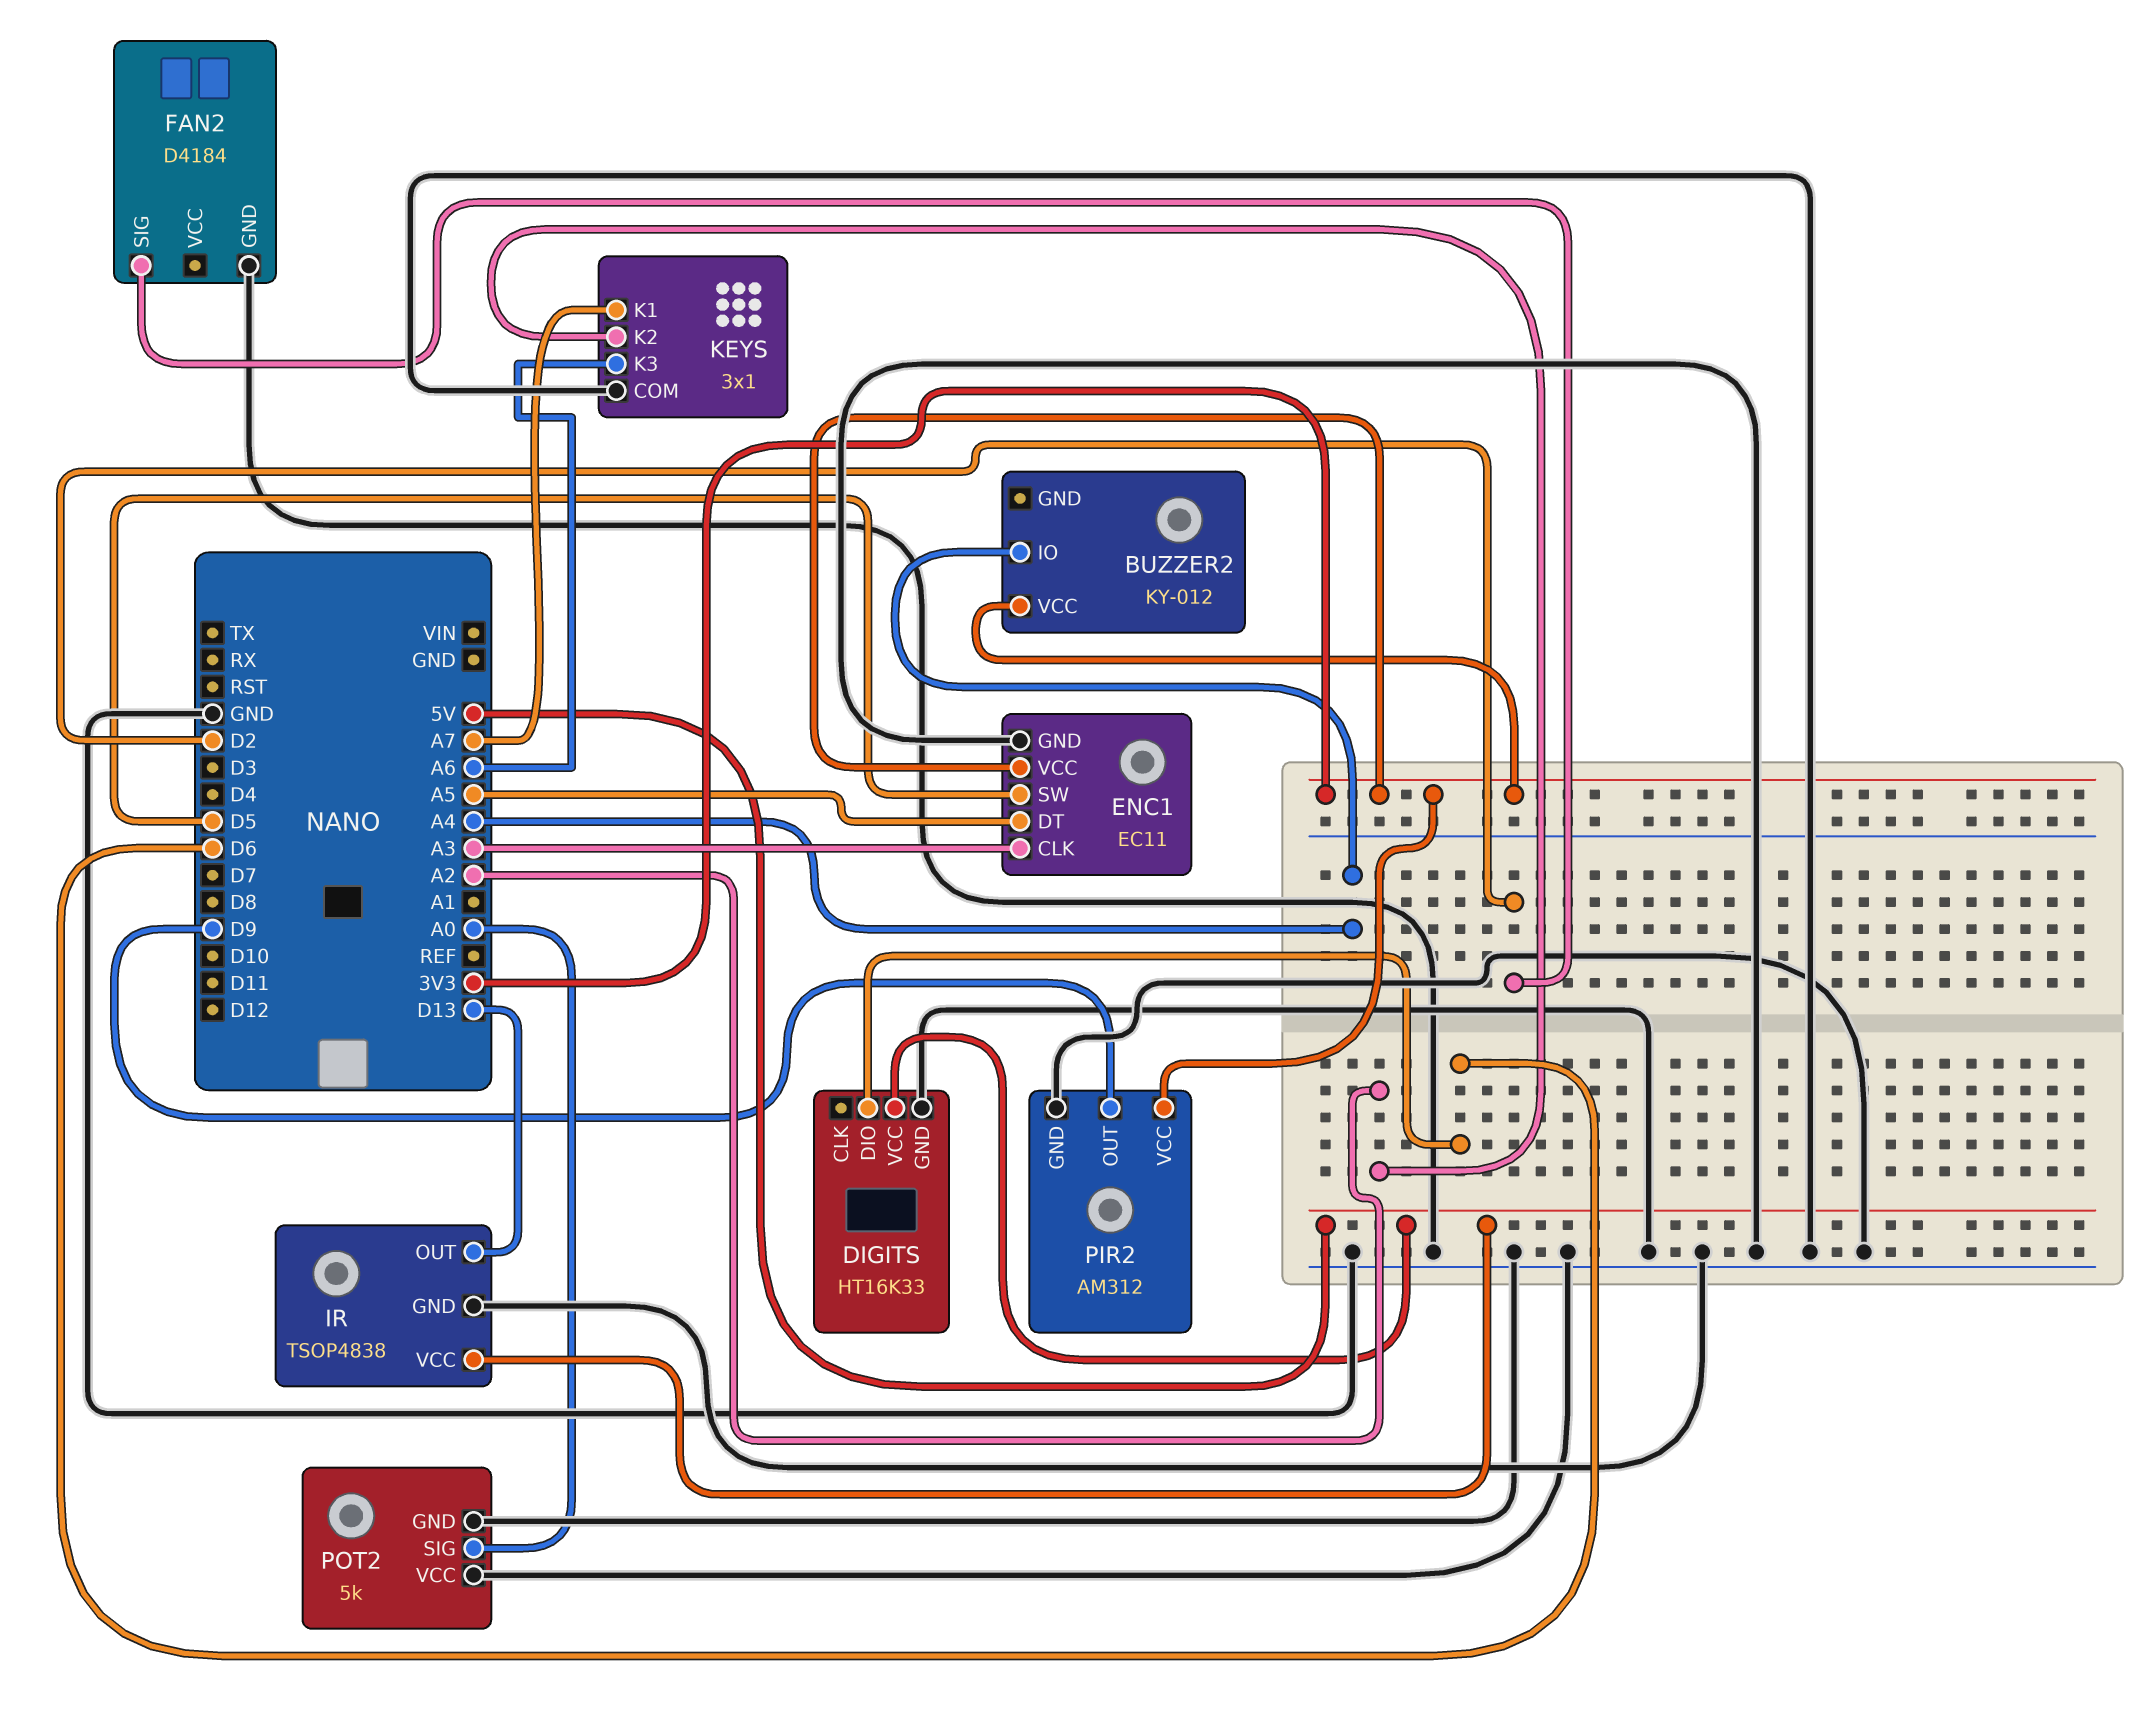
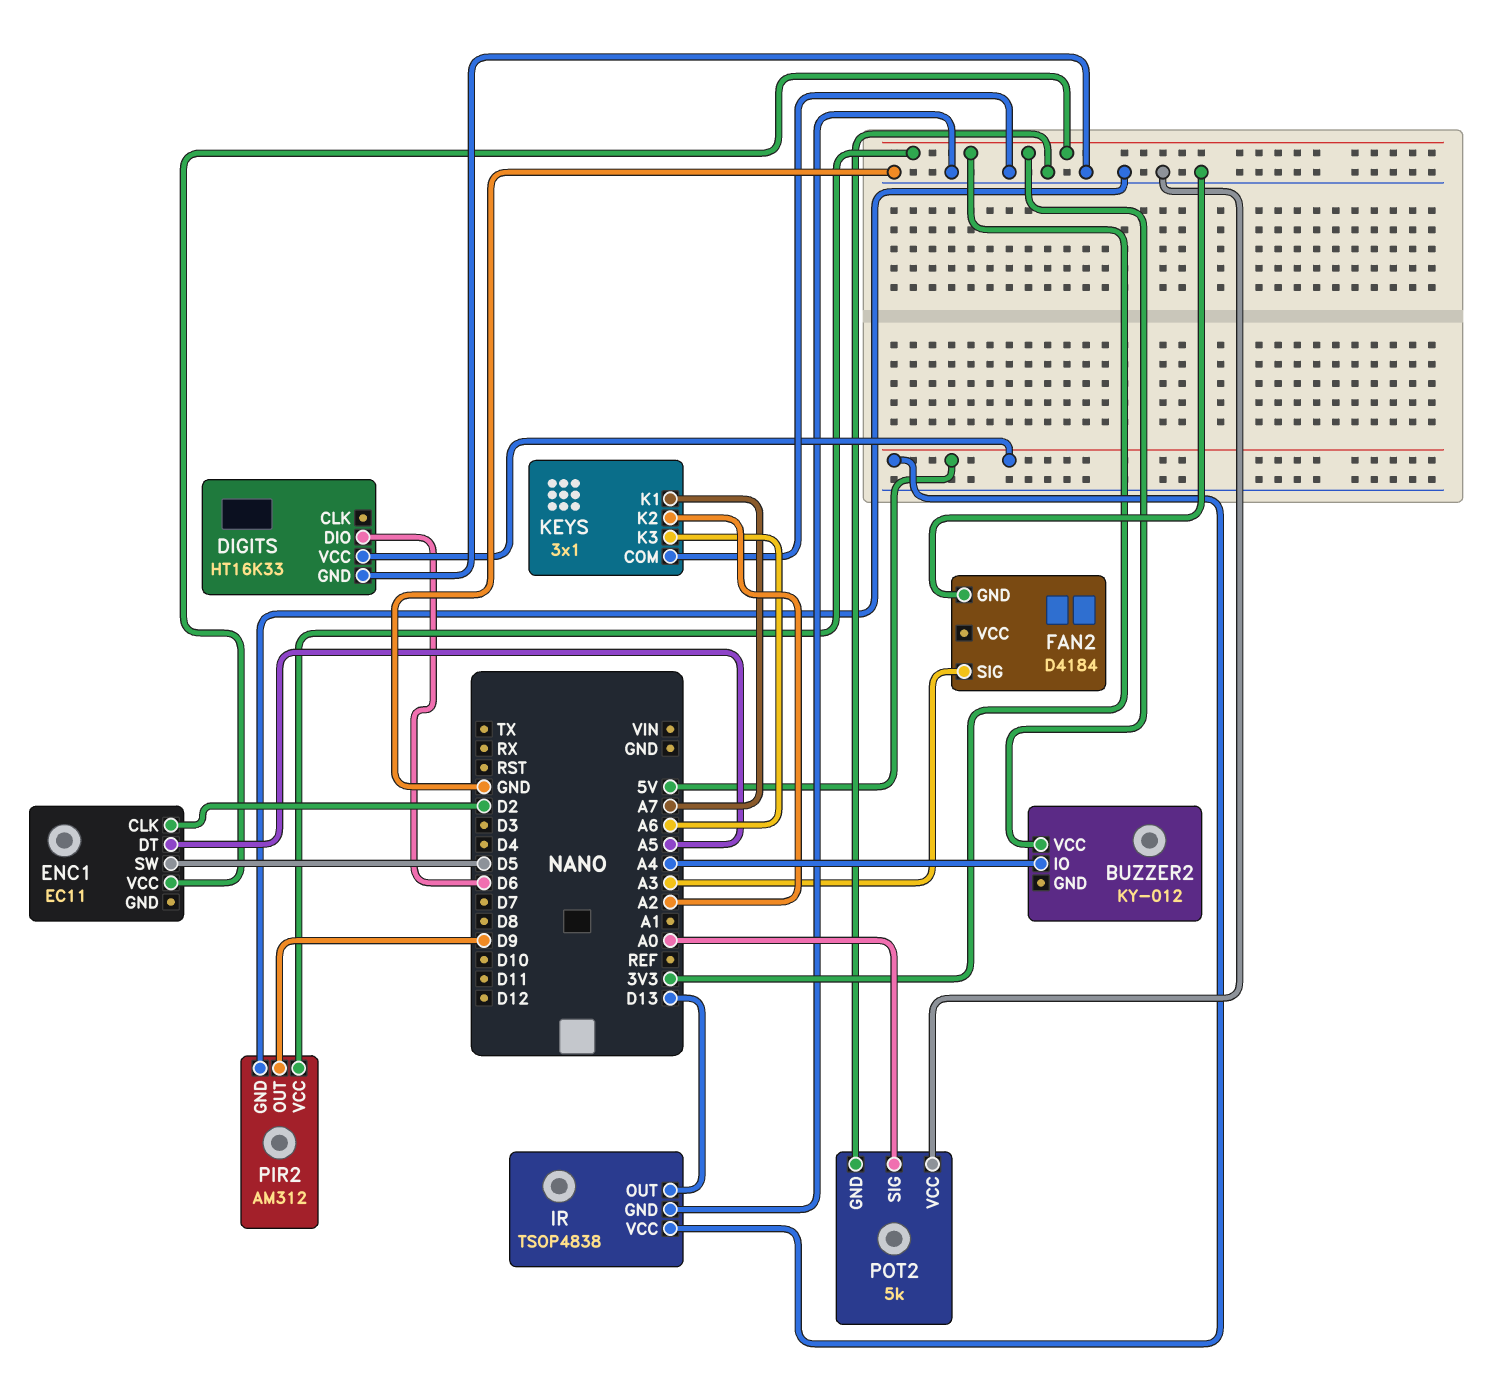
ENC1 pin CLK: A3 -> D2
ENC1 pin GND: GND -> none
FAN2 pin SIG: D2 -> A3

